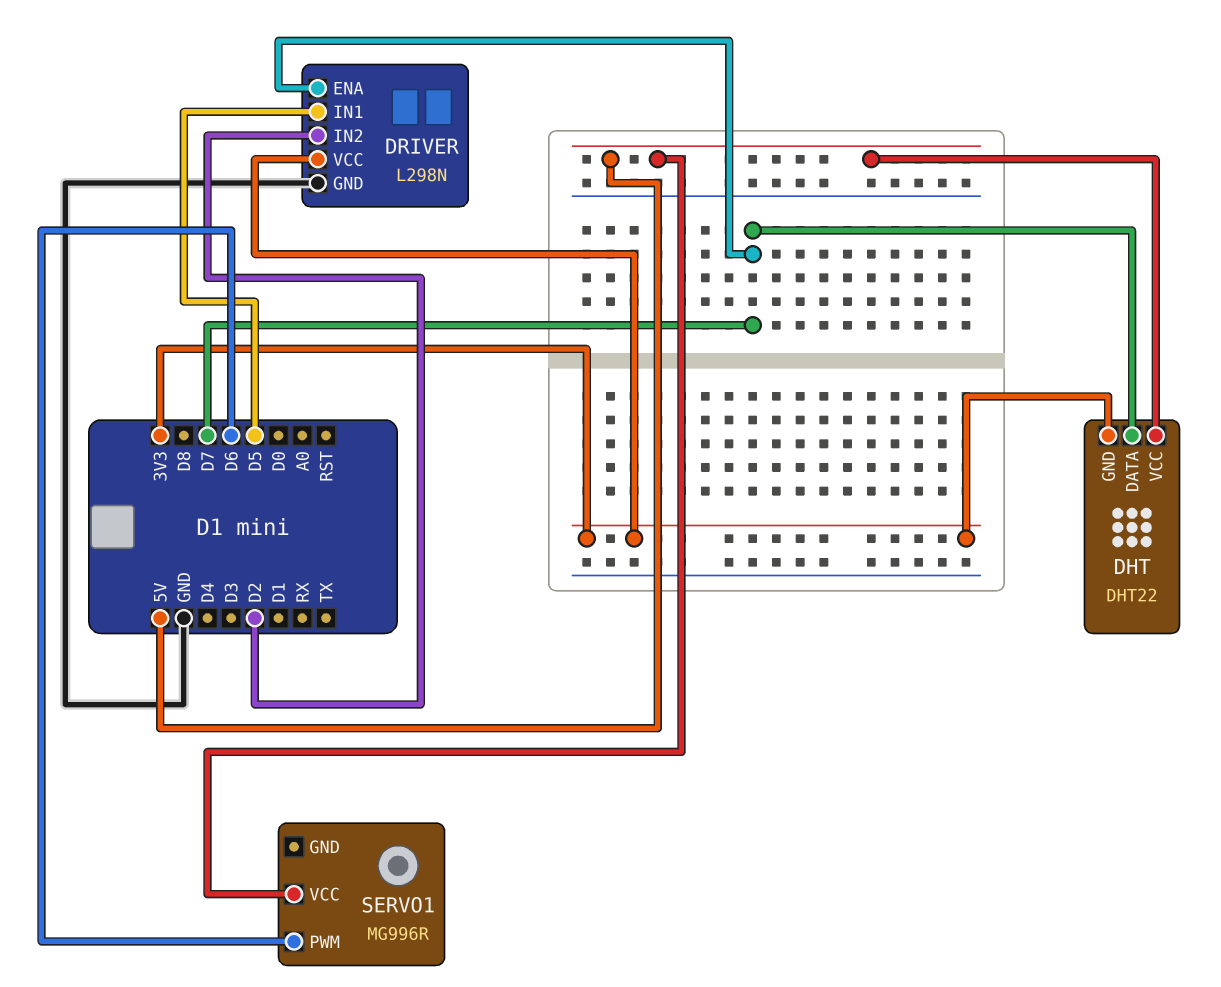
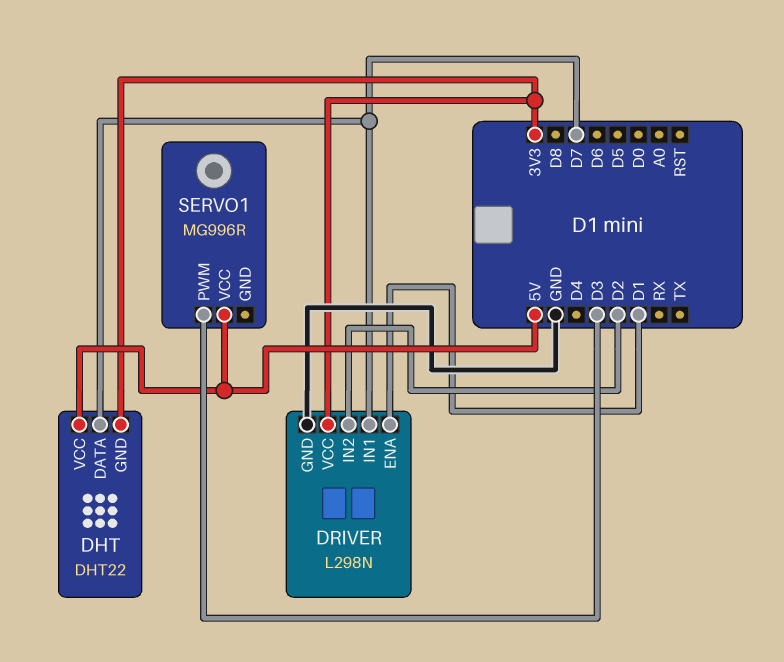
DRIVER pin ENA: D7 -> D1
DRIVER pin IN1: D5 -> D7
SERVO1 pin PWM: D6 -> D3

